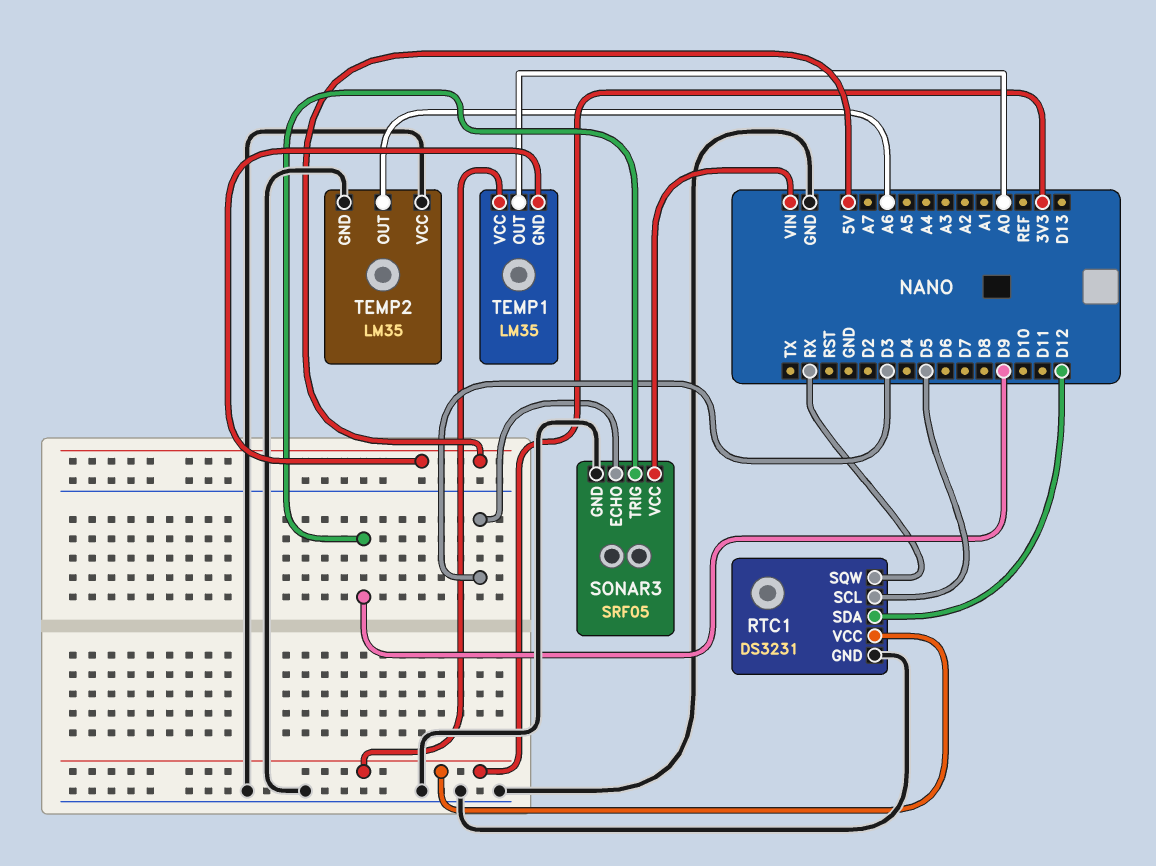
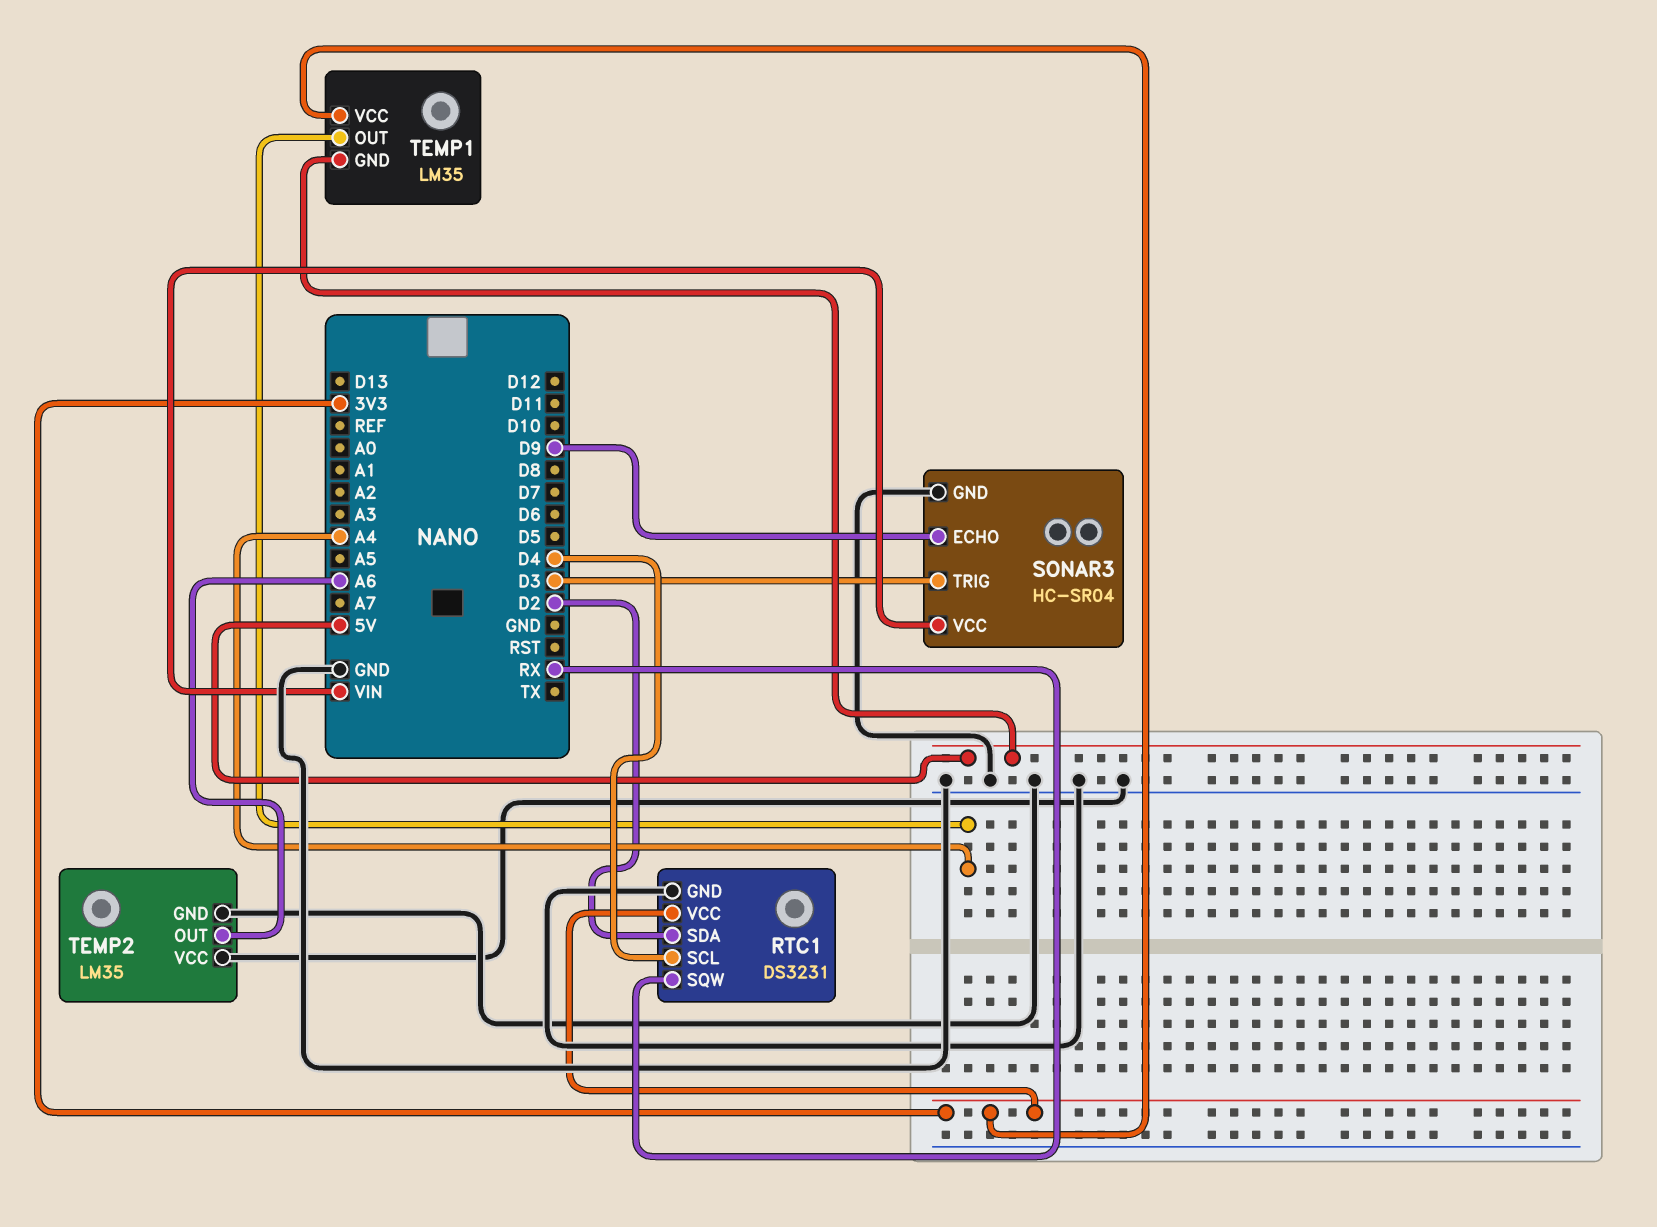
RTC1 pin SCL: D5 -> D4
RTC1 pin SDA: D12 -> D2
SONAR3: SRF05 -> HC-SR04
SONAR3 pin ECHO: D3 -> D9
SONAR3 pin TRIG: D9 -> D3
TEMP1 pin OUT: A0 -> A4

